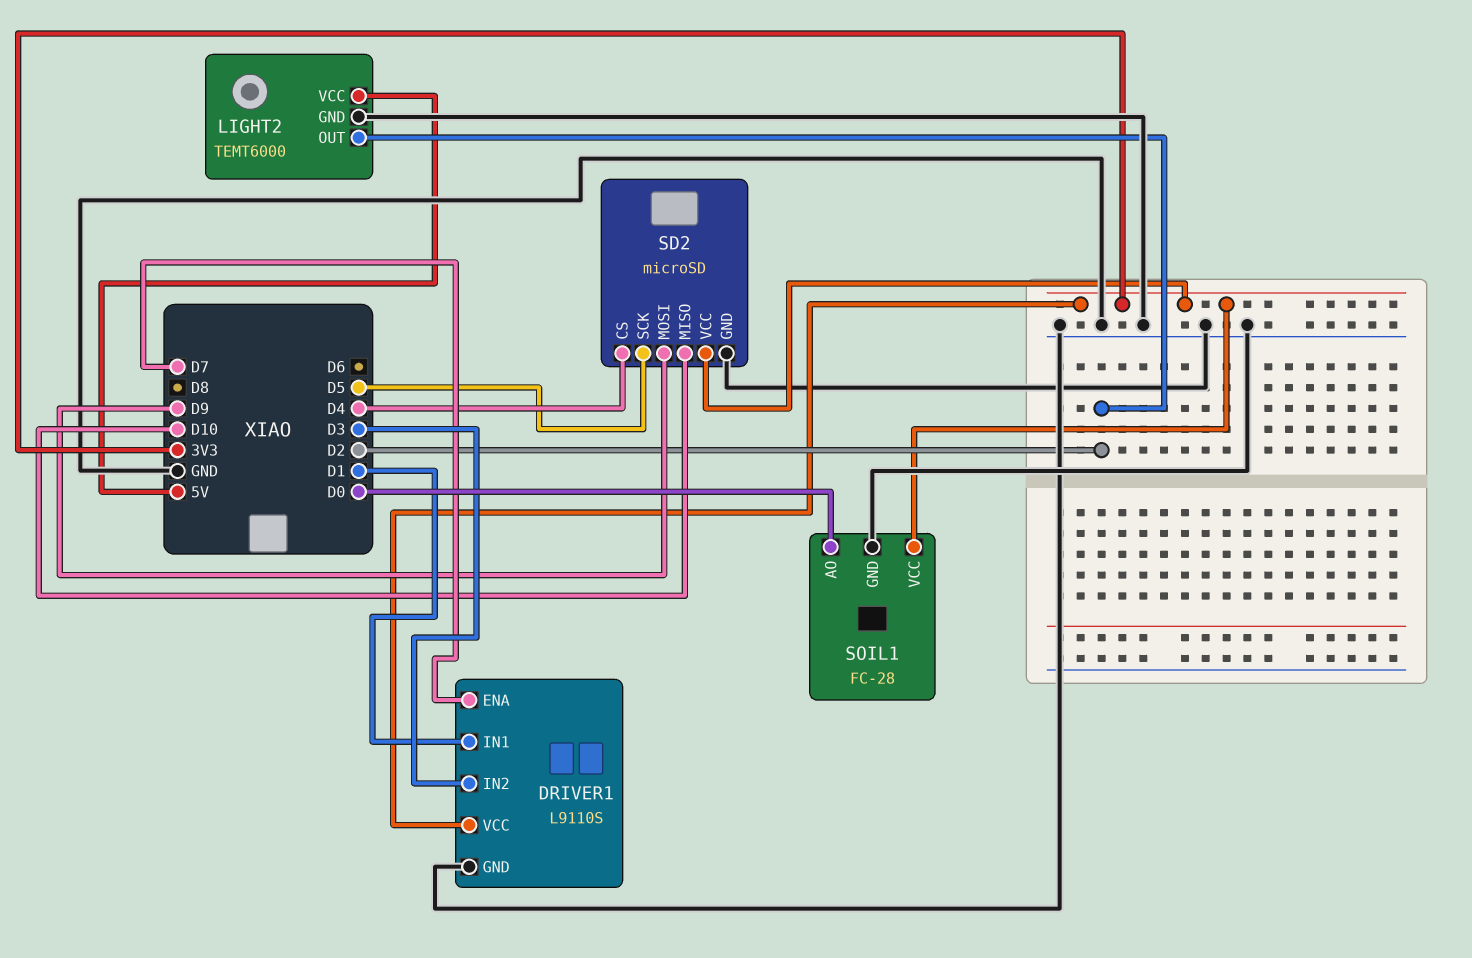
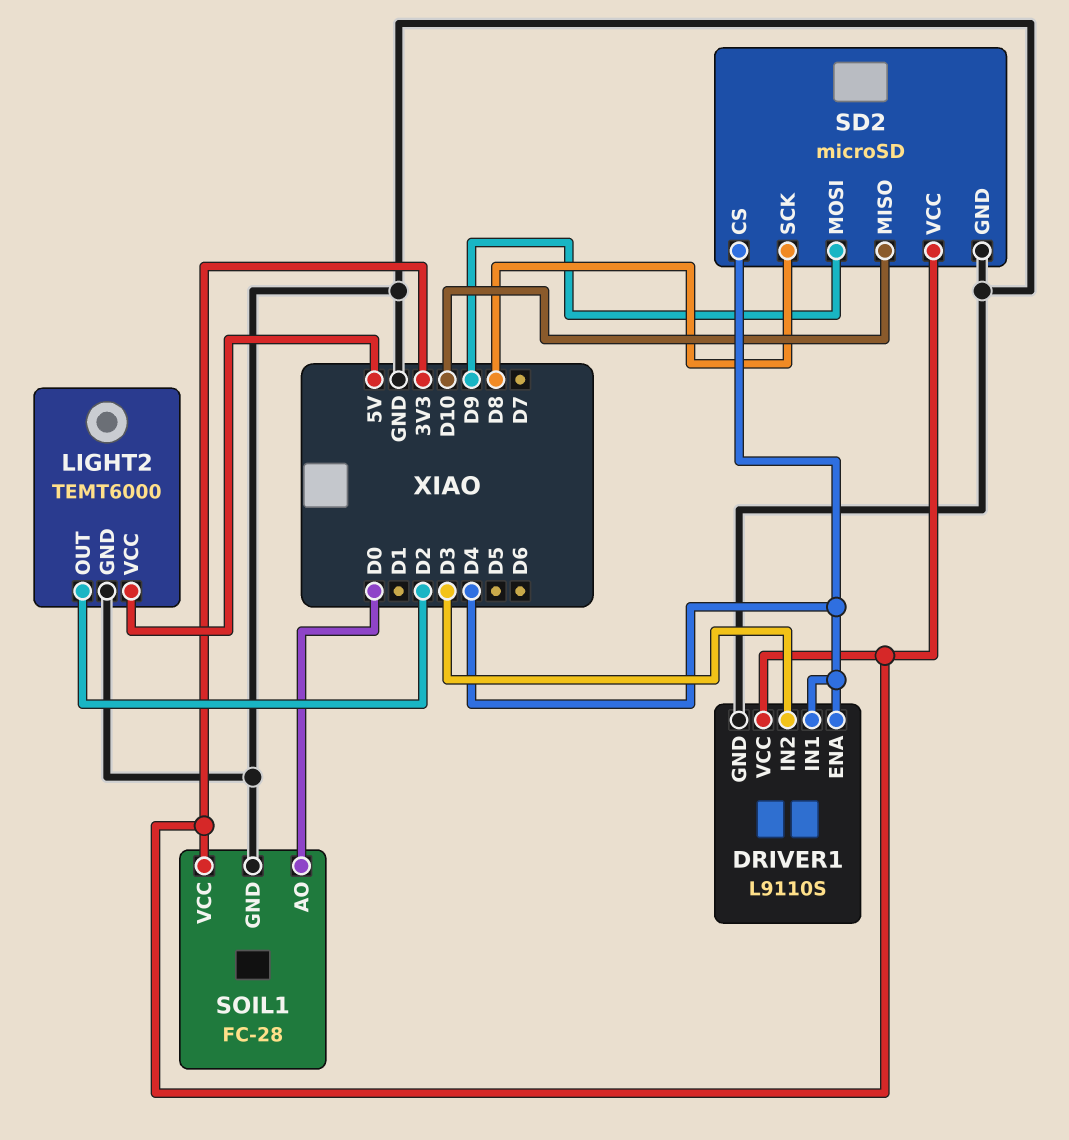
DRIVER1 pin ENA: D7 -> D4
DRIVER1 pin IN1: D1 -> D4
SD2 pin SCK: D5 -> D8

